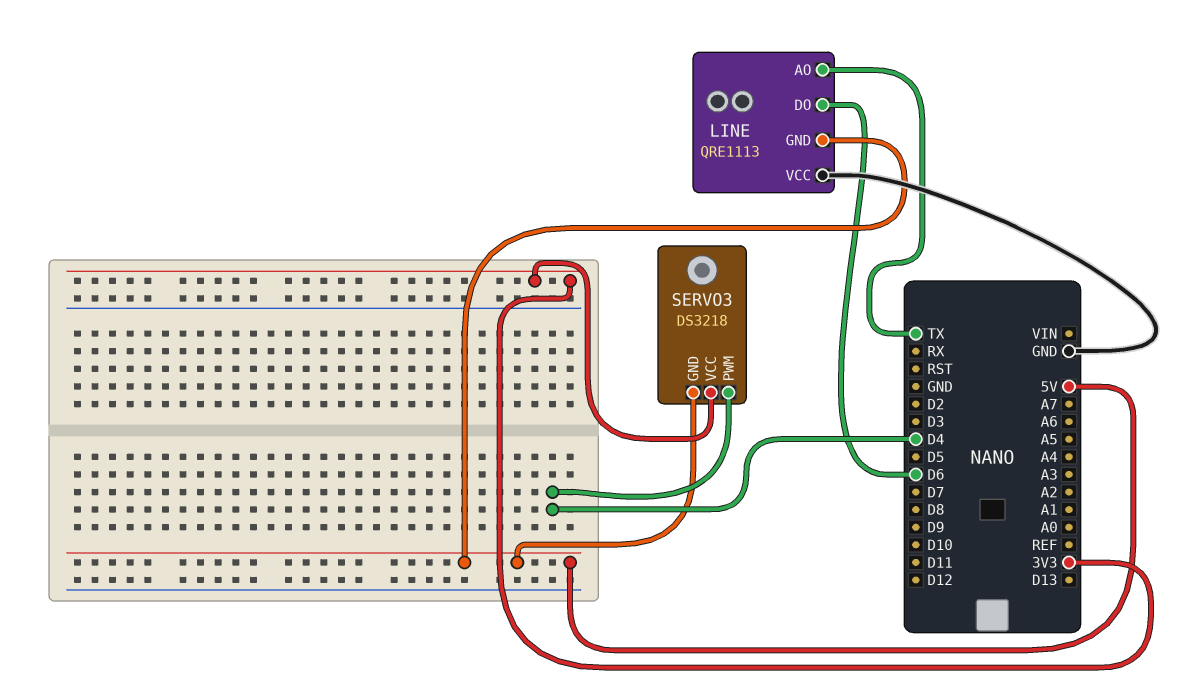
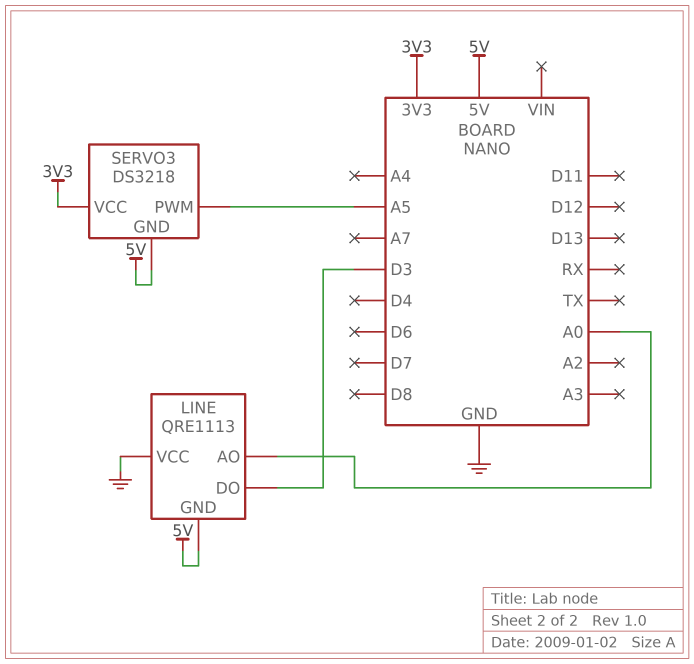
LINE pin AO: TX -> A0
LINE pin DO: D6 -> D3
SERVO3 pin PWM: D4 -> A5

